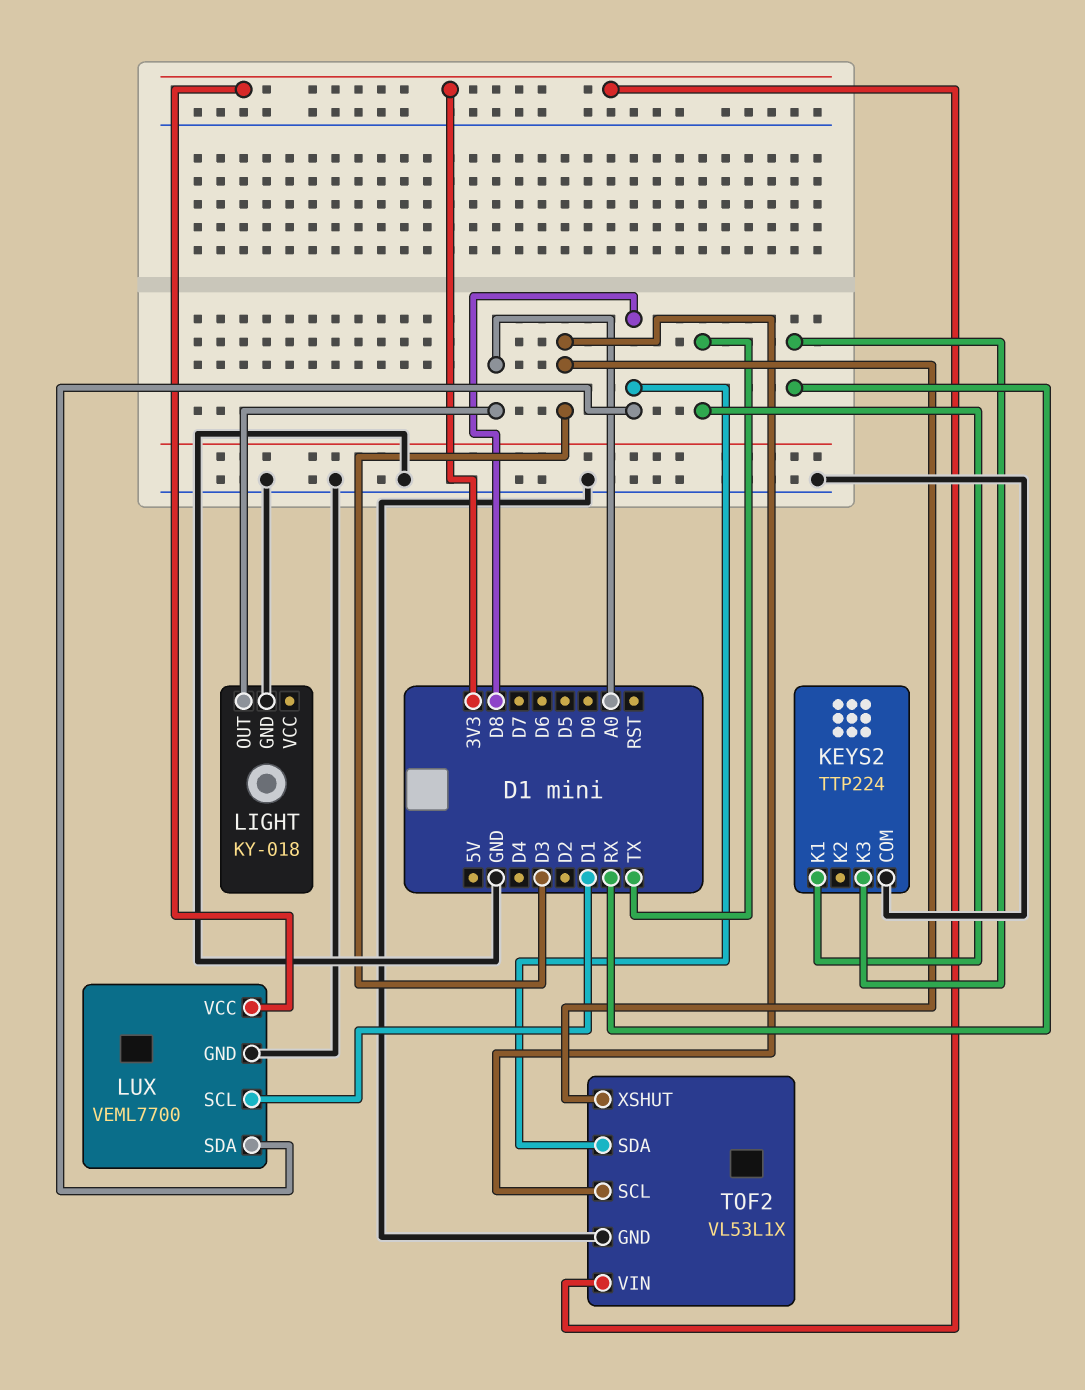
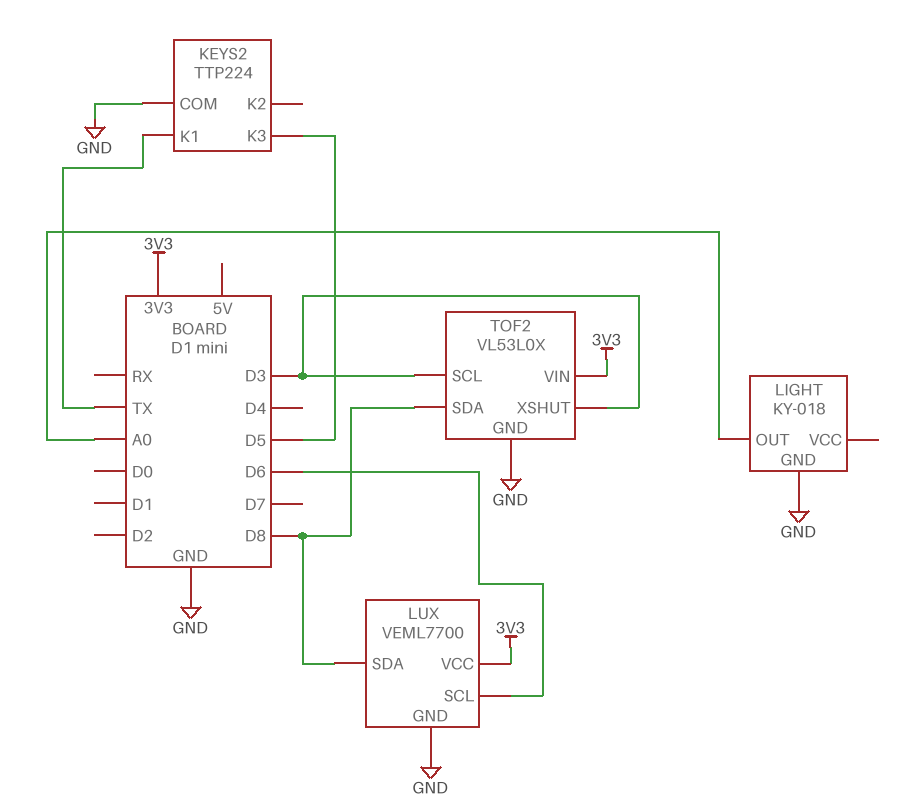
KEYS2 pin K3: RX -> D5
LUX pin SCL: D1 -> D6
TOF2: VL53L1X -> VL53L0X

